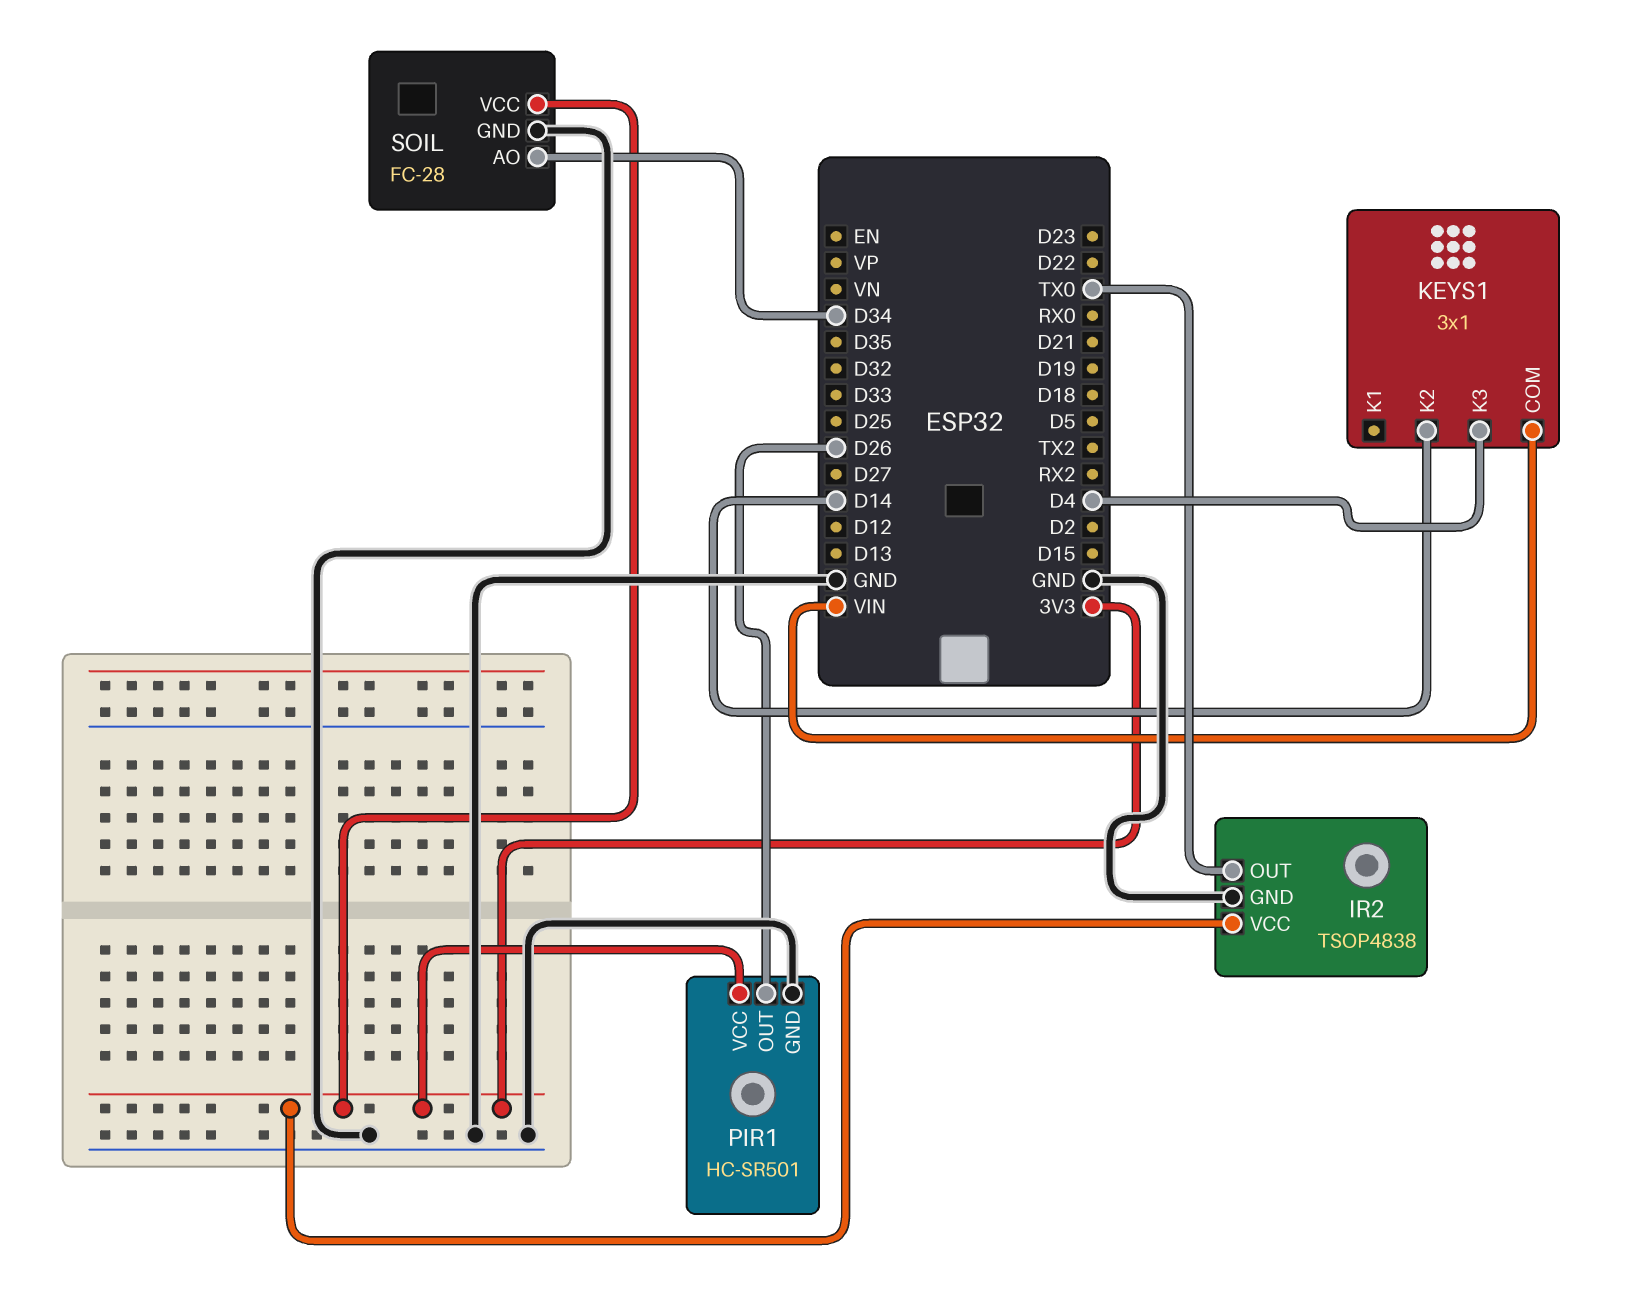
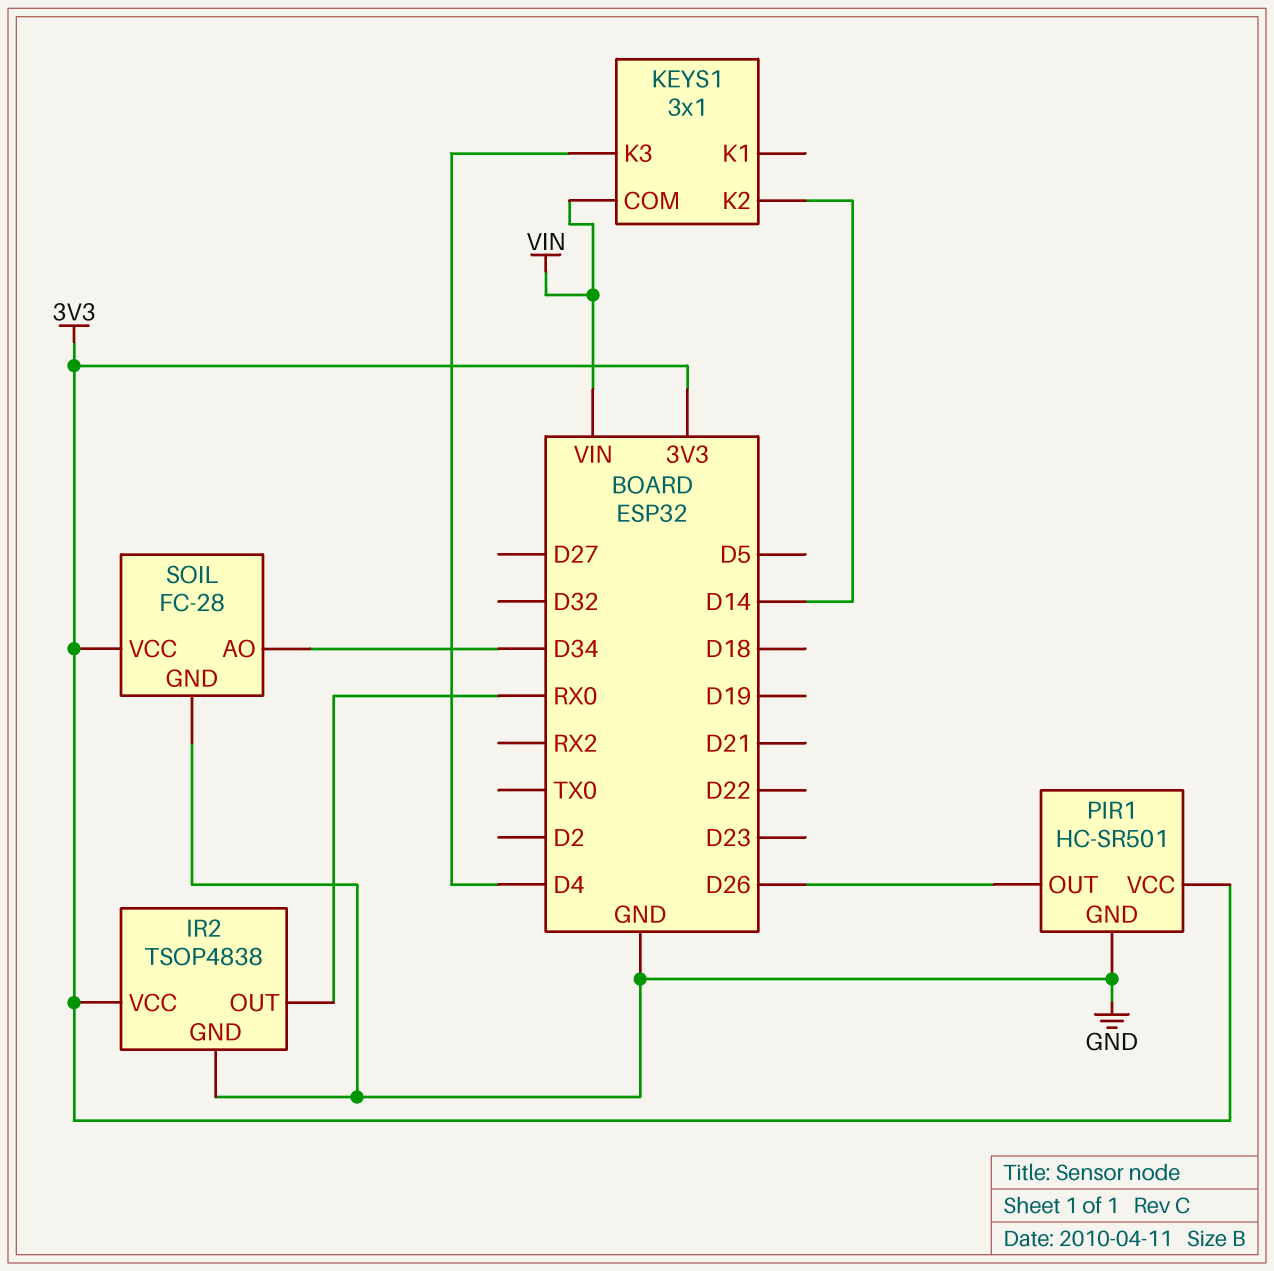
IR2 pin OUT: TX0 -> RX0

